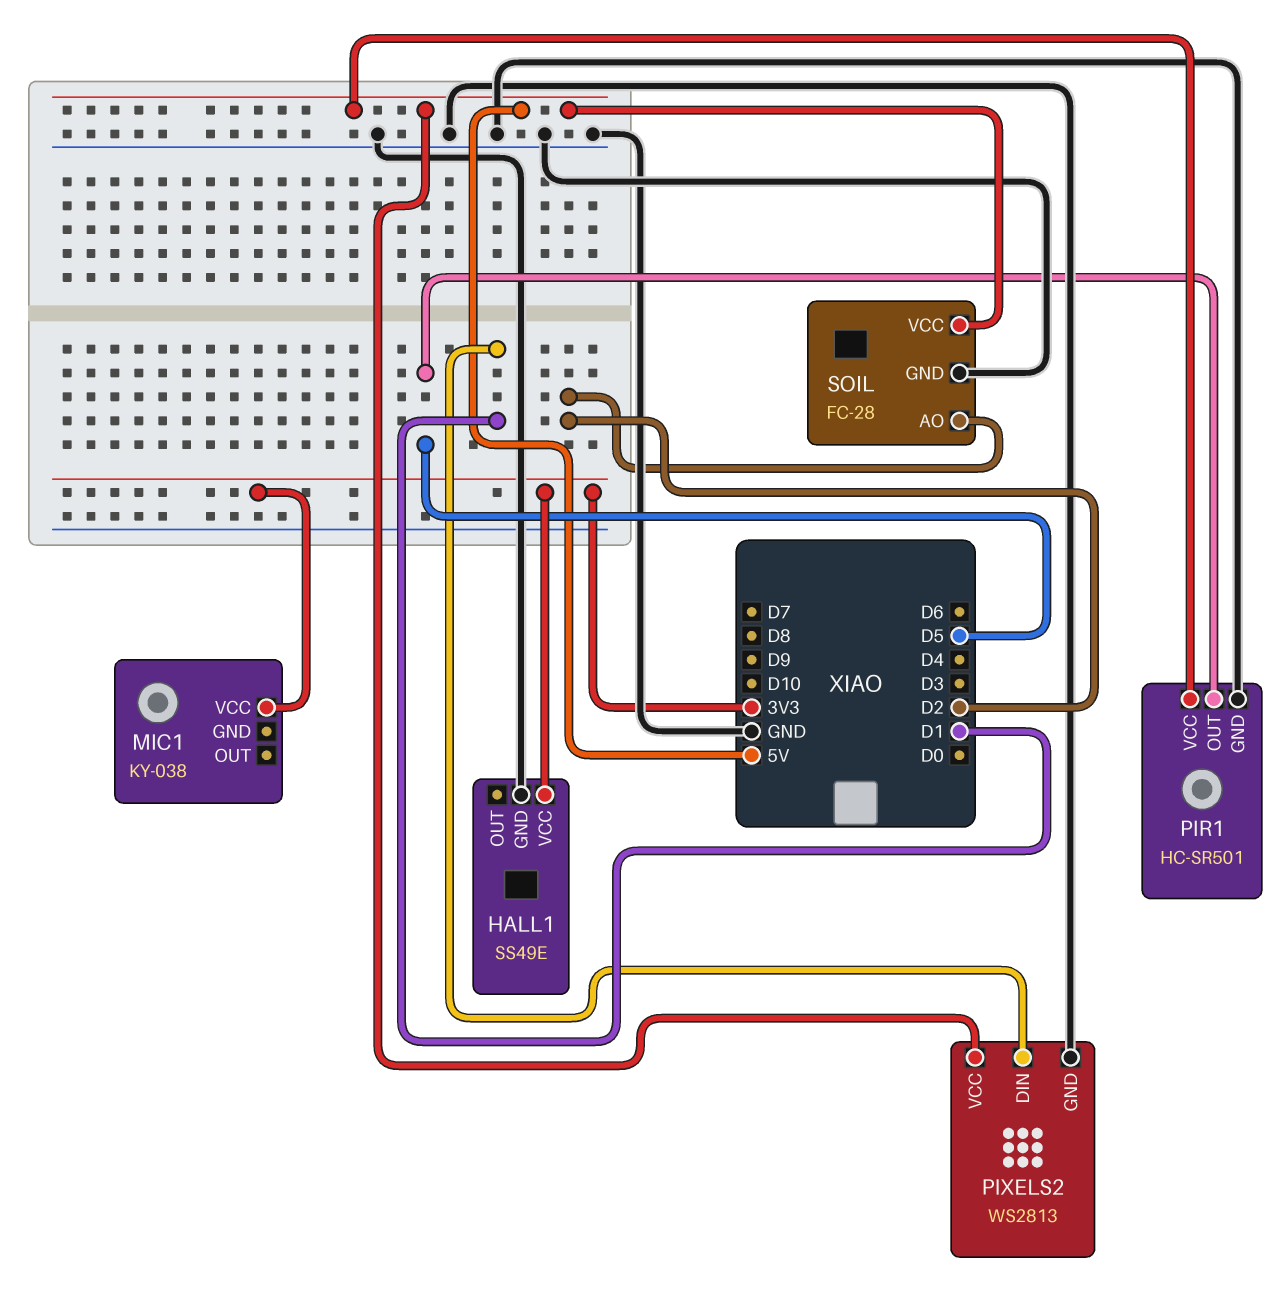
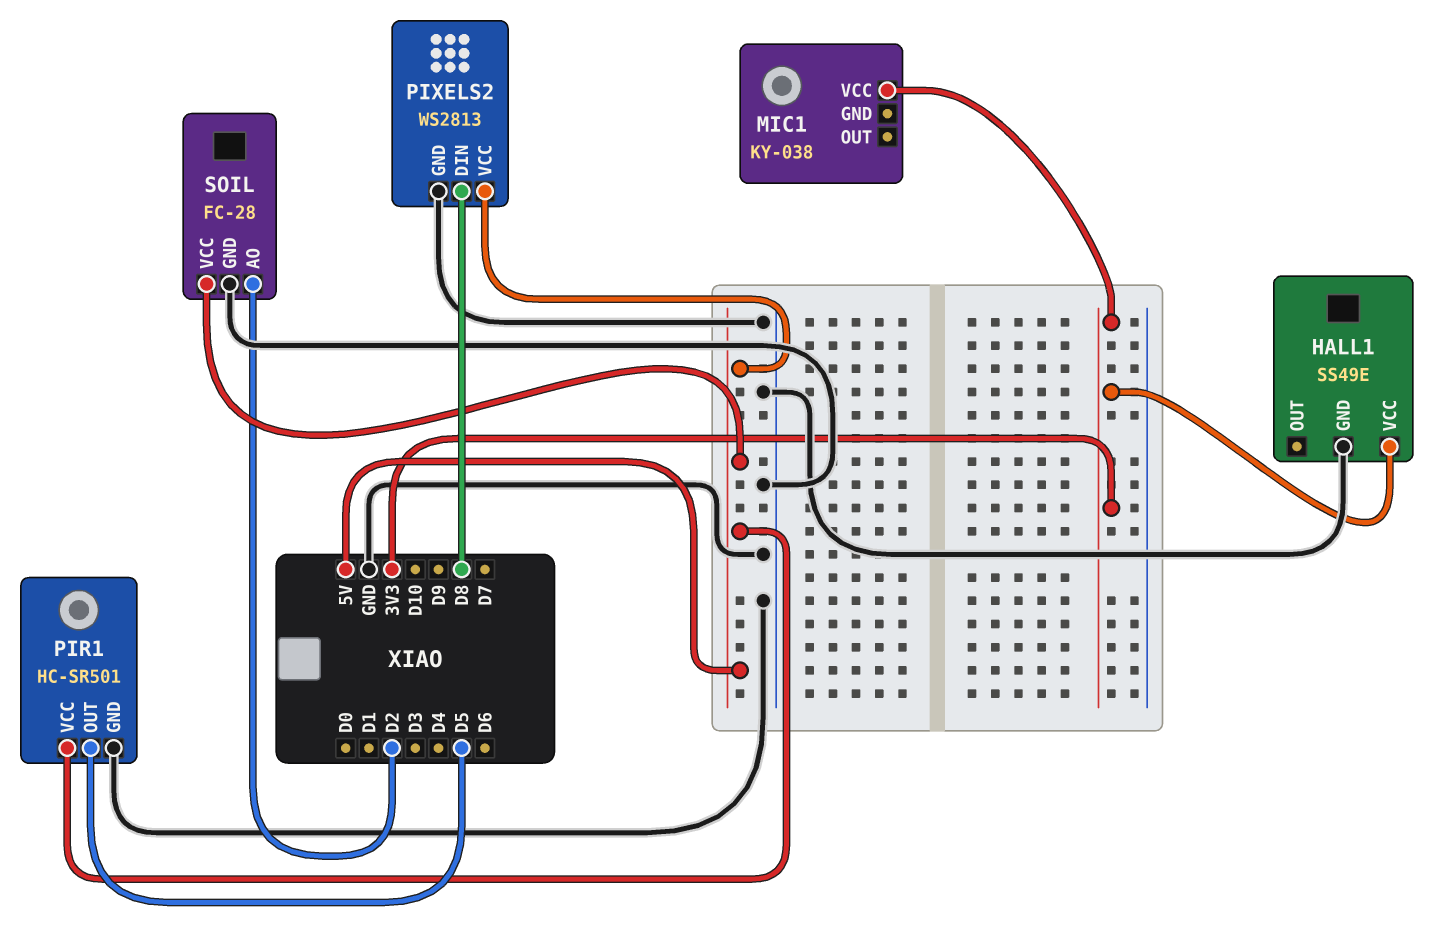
PIXELS2 pin DIN: D1 -> D8

